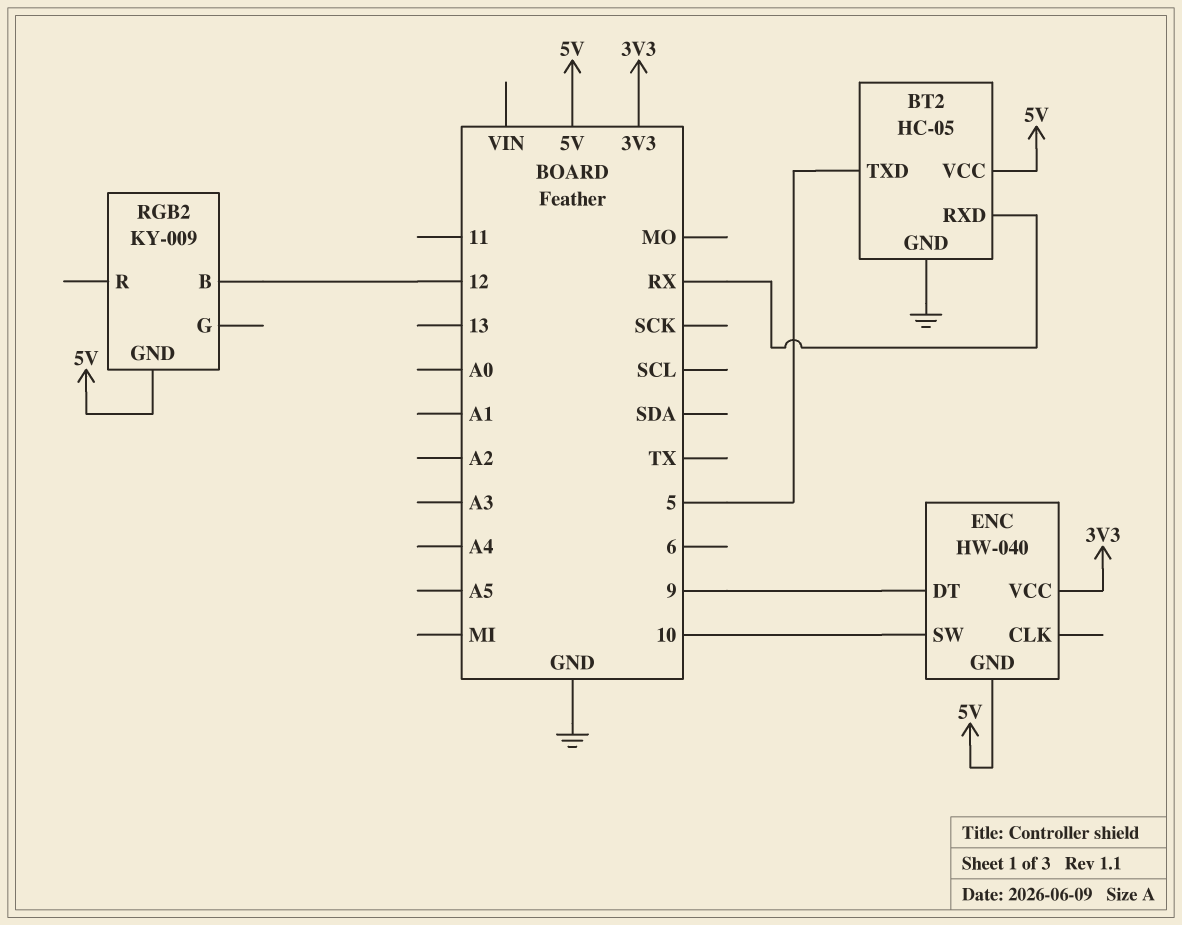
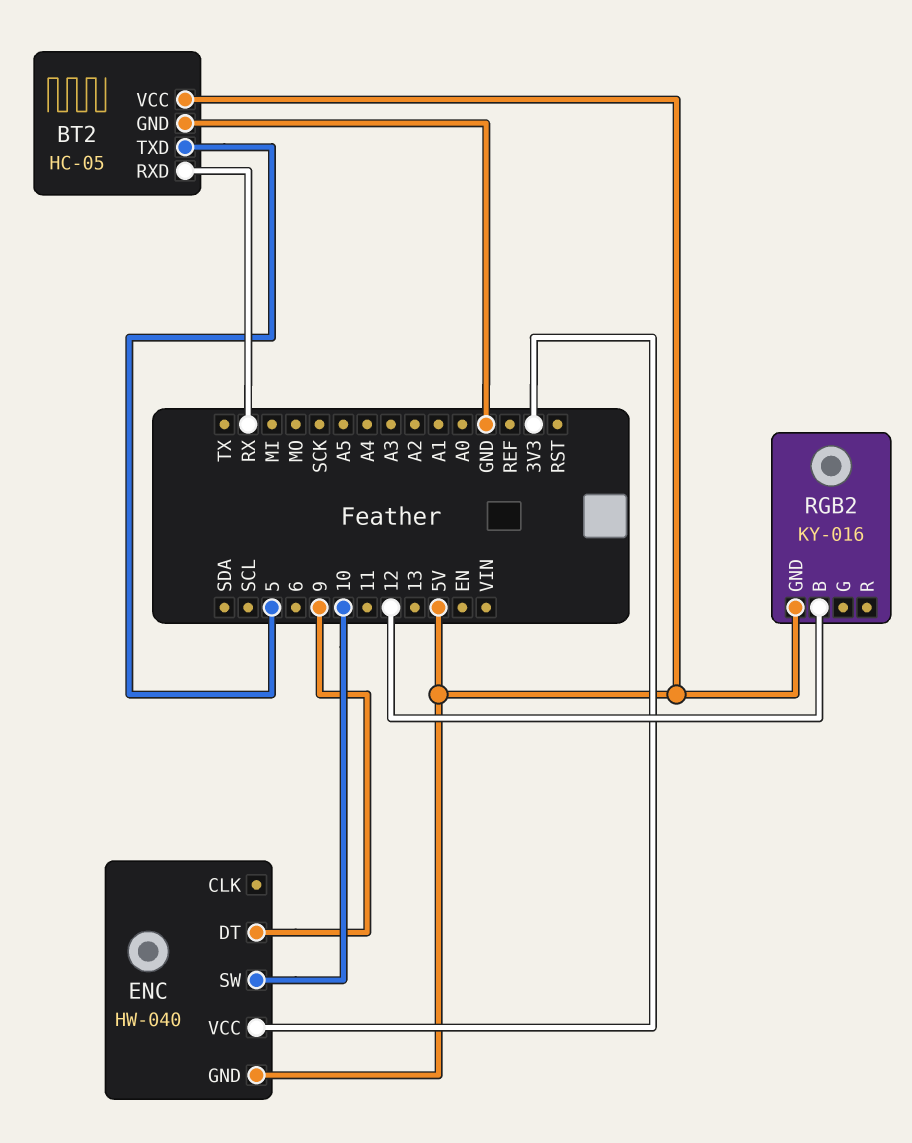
RGB2: KY-009 -> KY-016

